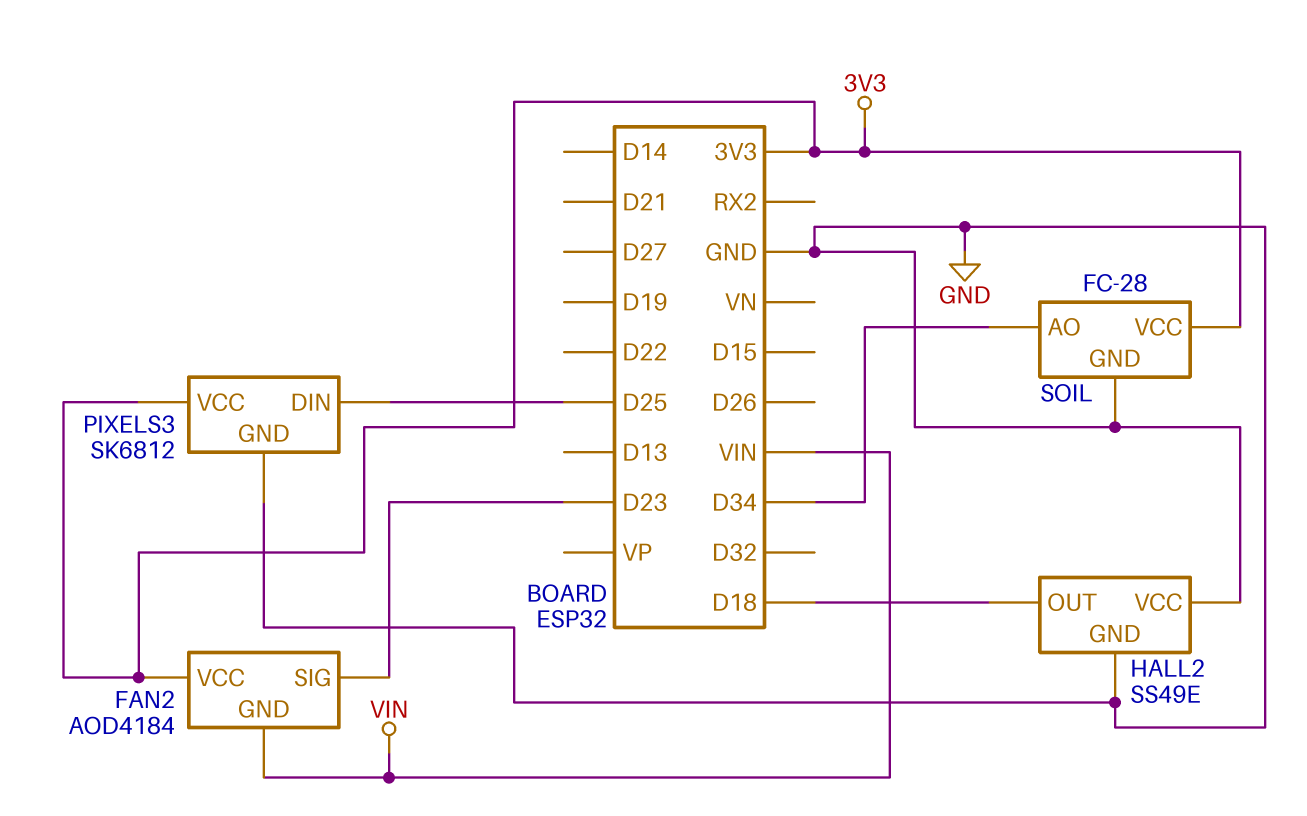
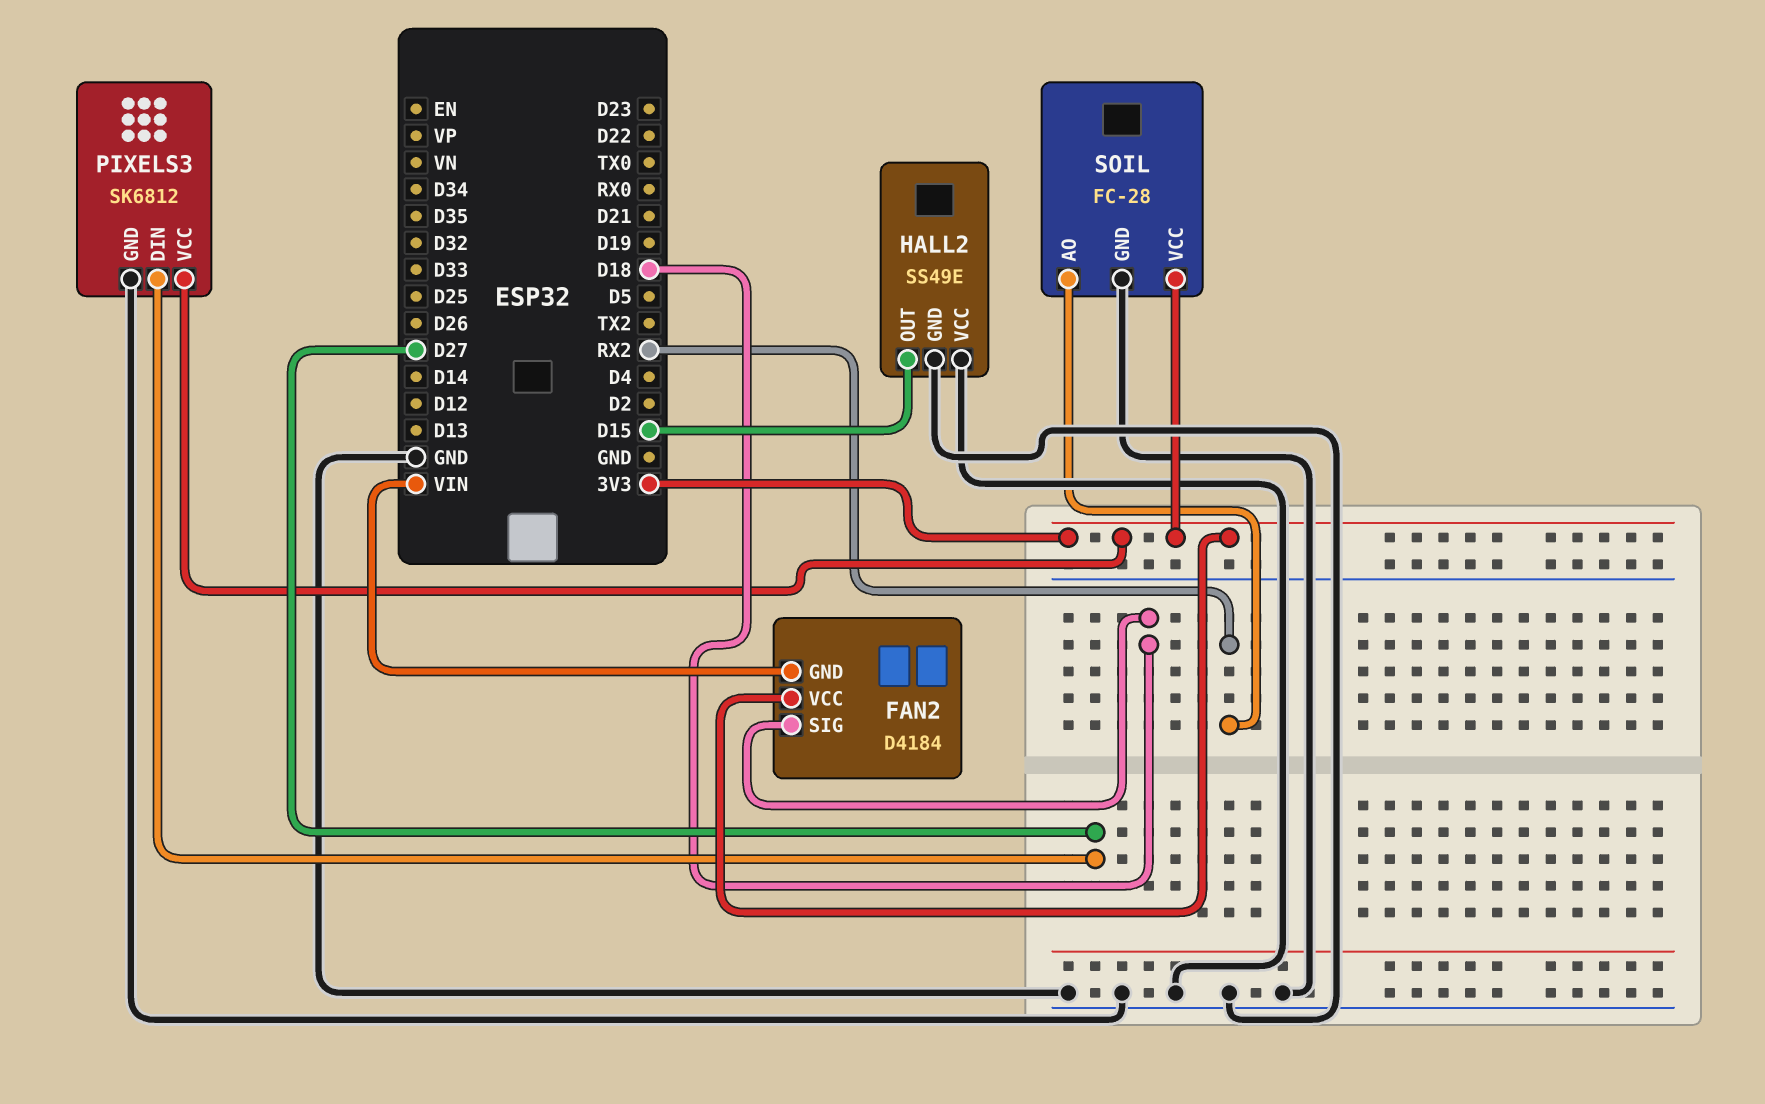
FAN2: AOD4184 -> D4184
FAN2 pin SIG: D23 -> D18
HALL2 pin OUT: D18 -> D15
PIXELS3 pin DIN: D25 -> D27
SOIL pin AO: D34 -> RX2

